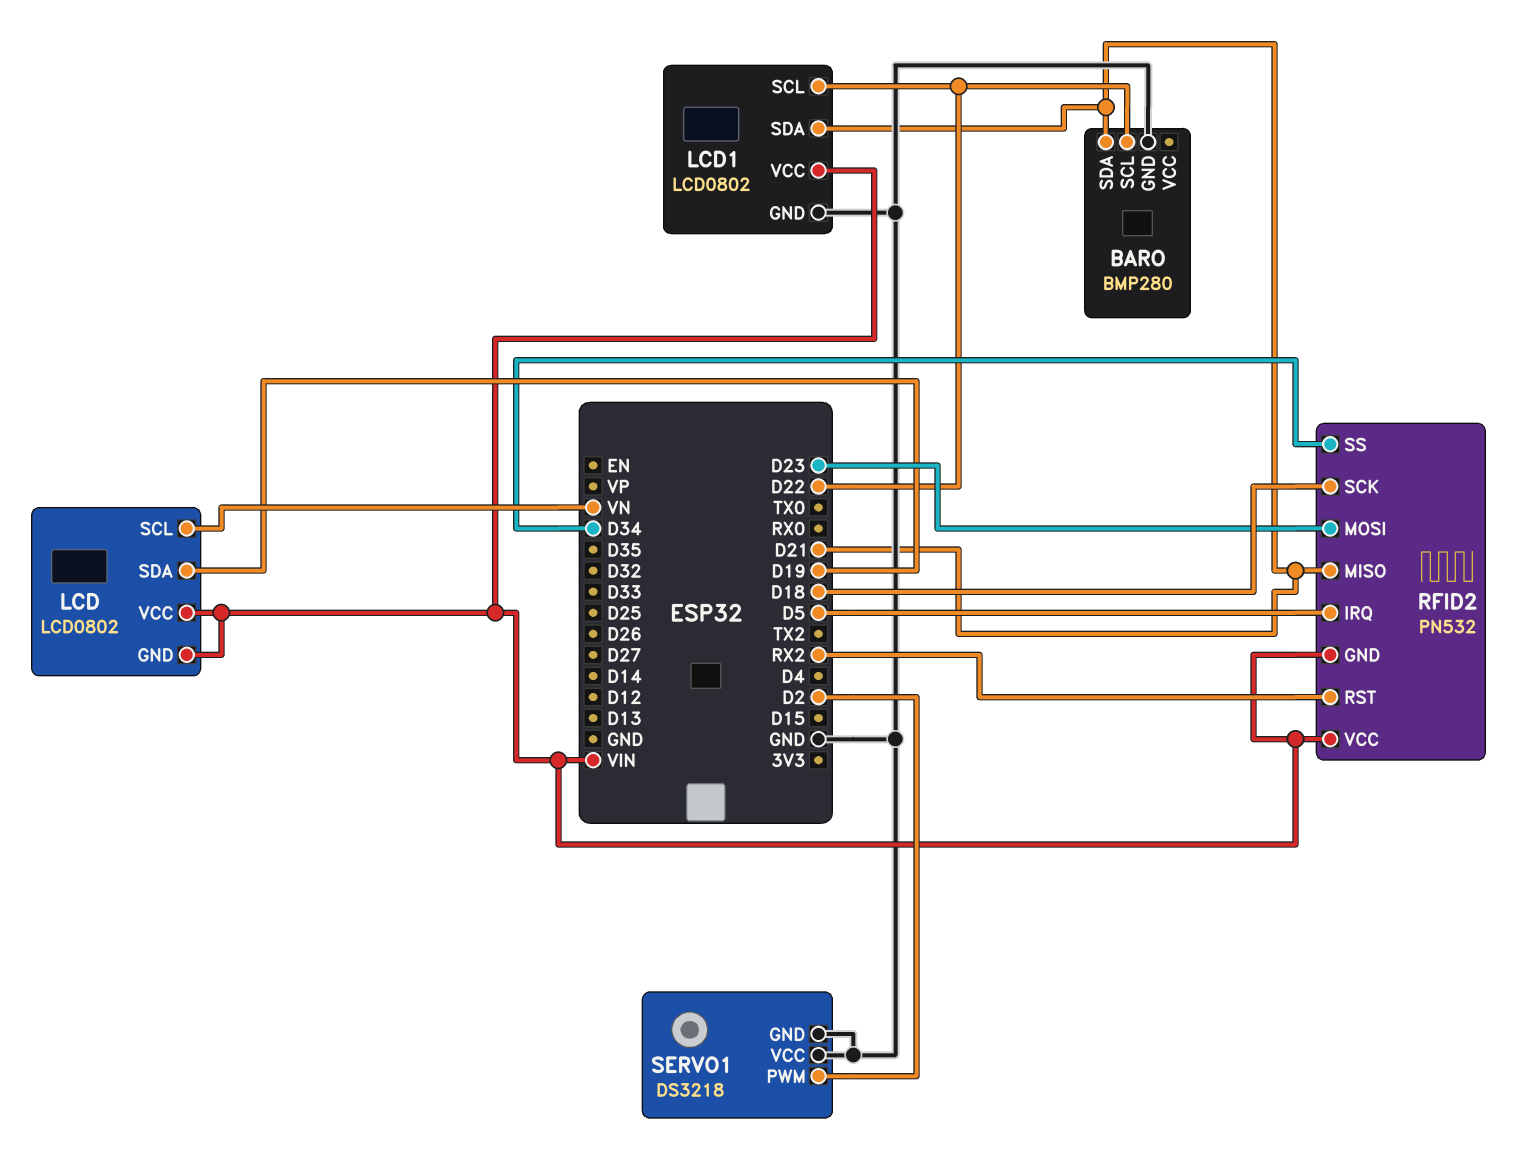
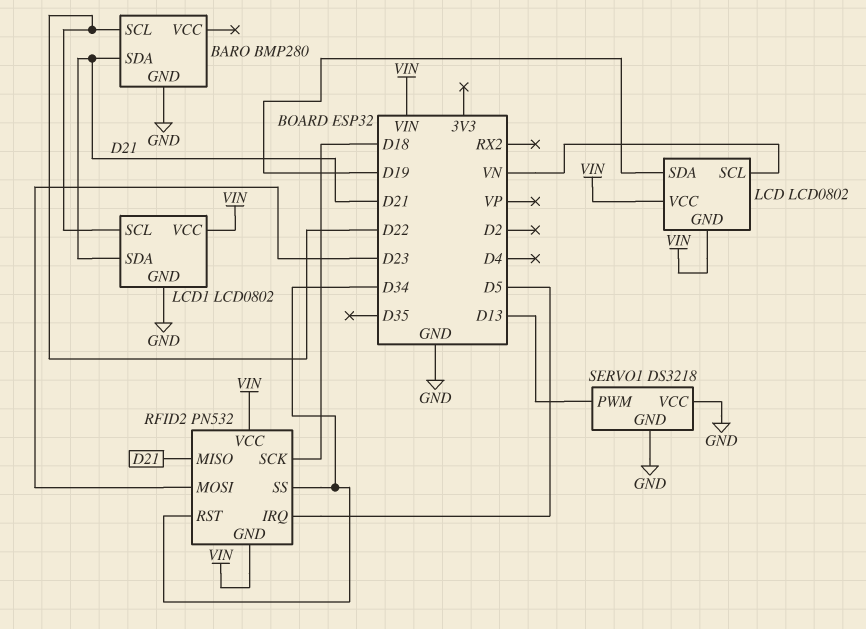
RFID2 pin RST: RX2 -> D34
SERVO1 pin PWM: D2 -> D13

